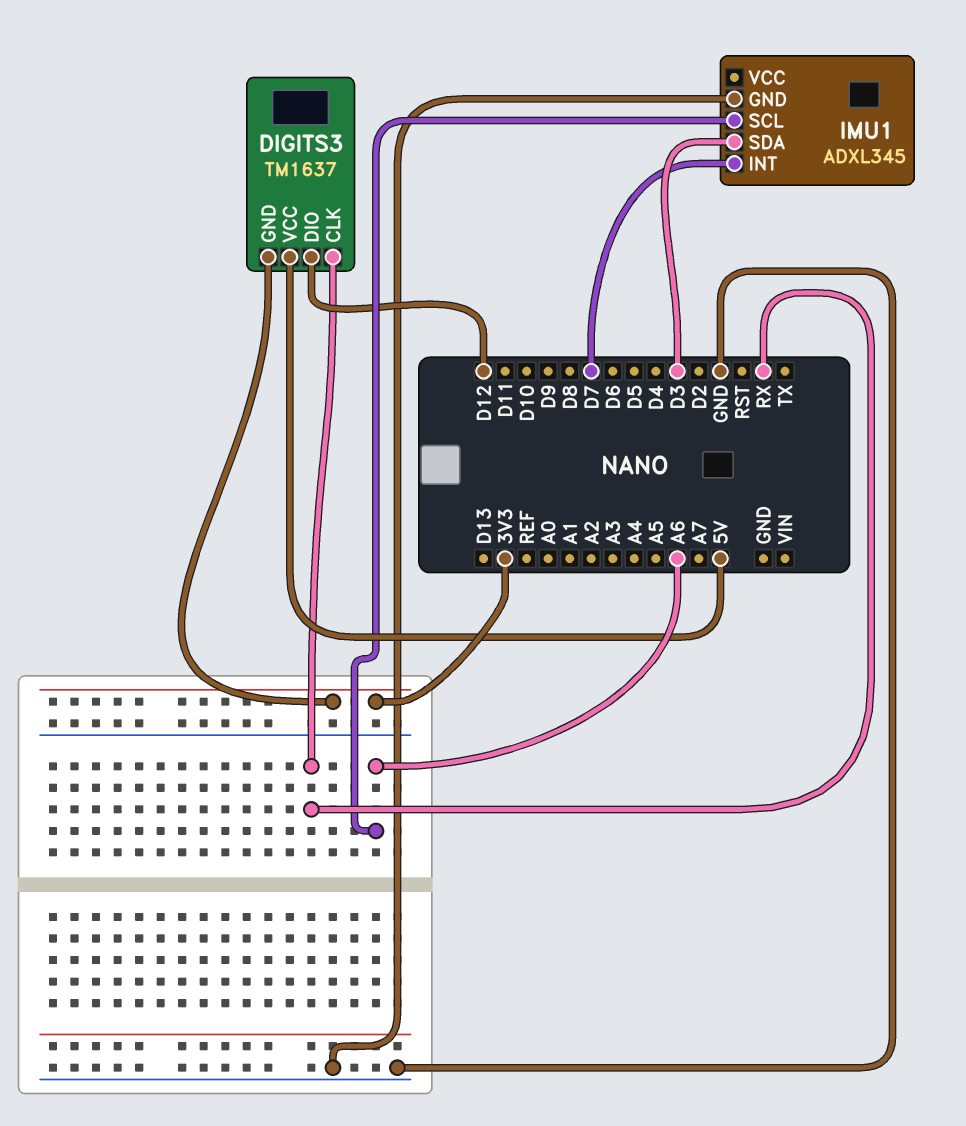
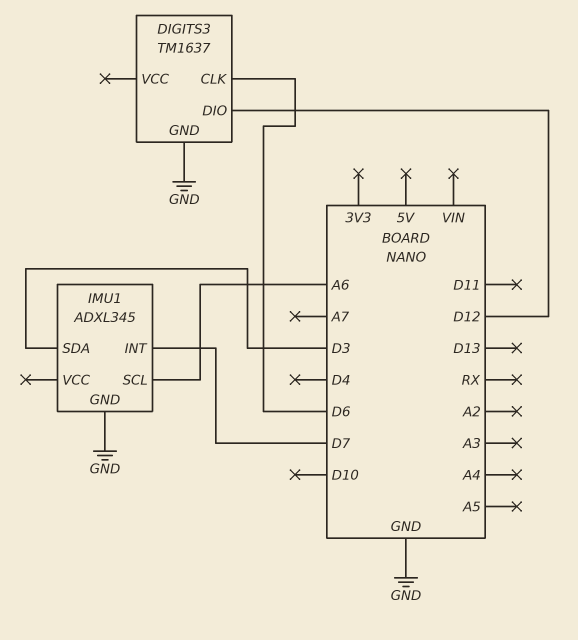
DIGITS3 pin CLK: RX -> D6
DIGITS3 pin GND: 3V3 -> GND
DIGITS3 pin VCC: 5V -> none

